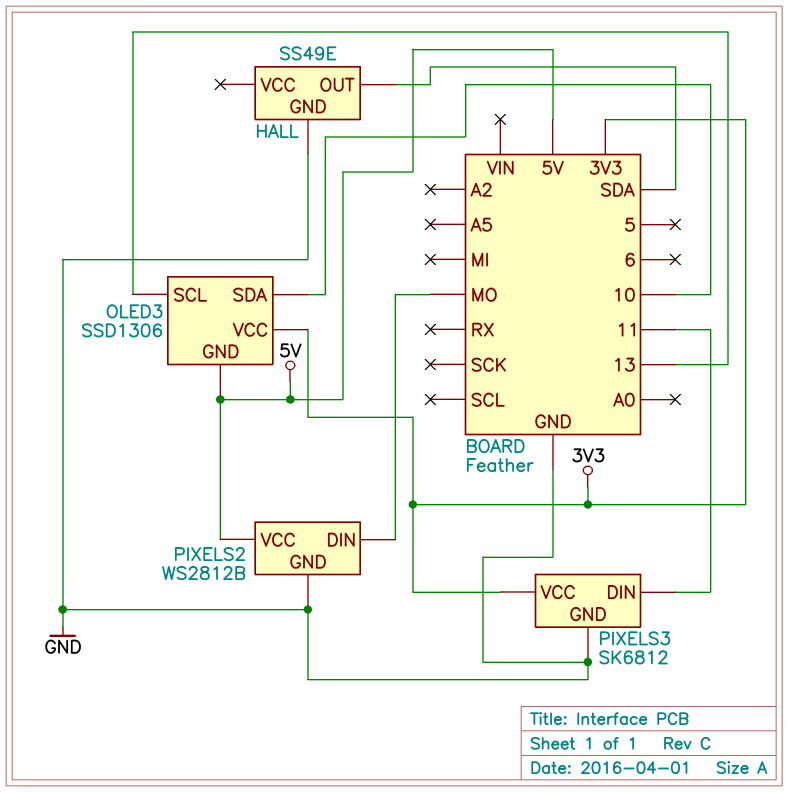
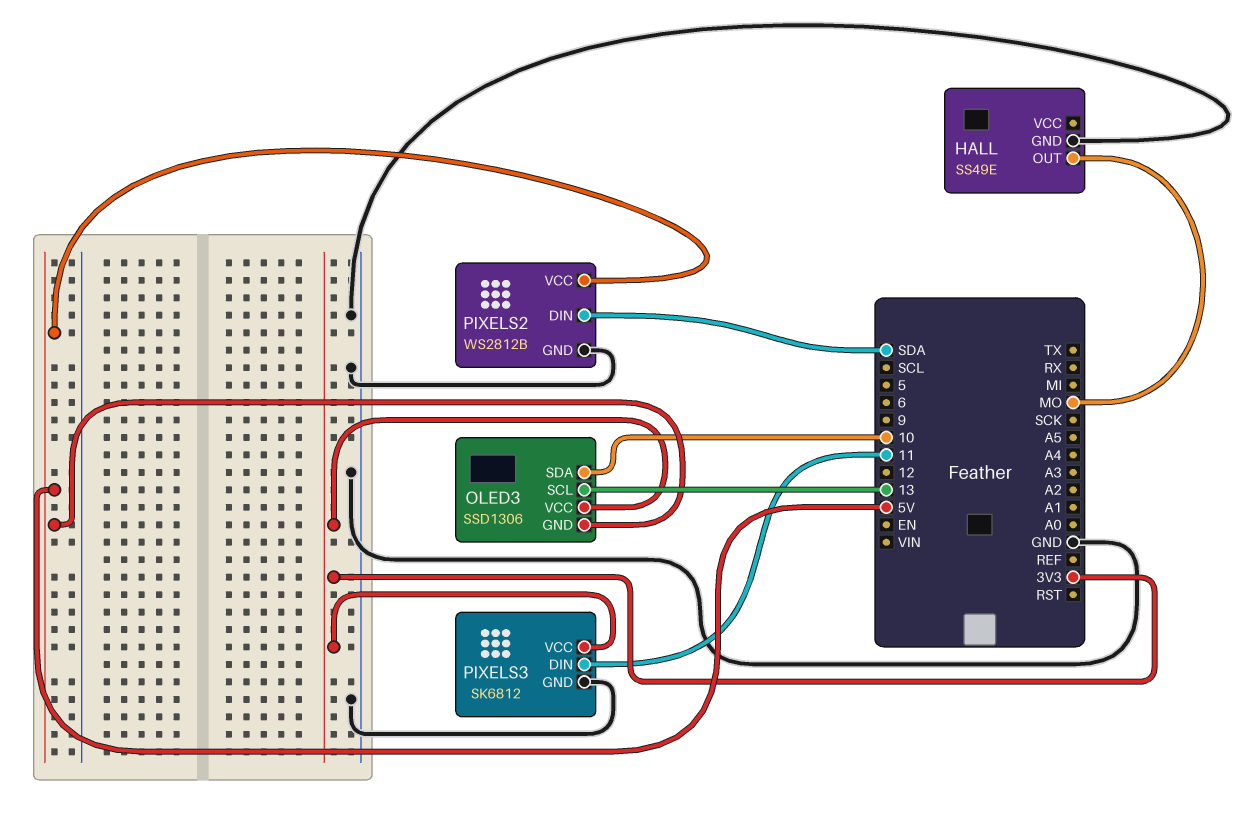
HALL pin OUT: SDA -> MO
PIXELS2 pin DIN: MO -> SDA

